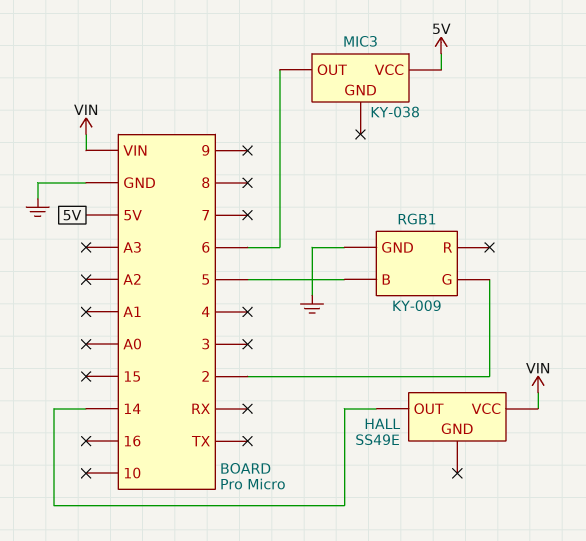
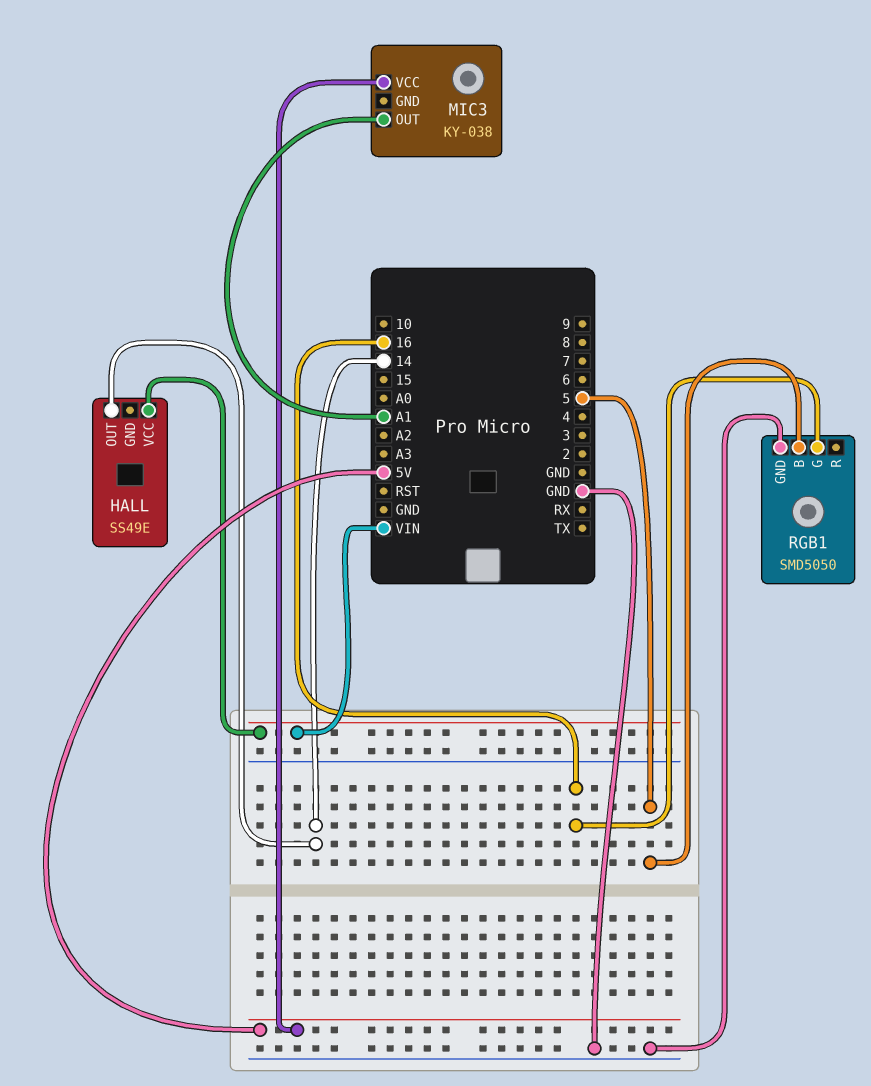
MIC3 pin OUT: 6 -> A1
RGB1: KY-009 -> SMD5050
RGB1 pin G: 2 -> 16

